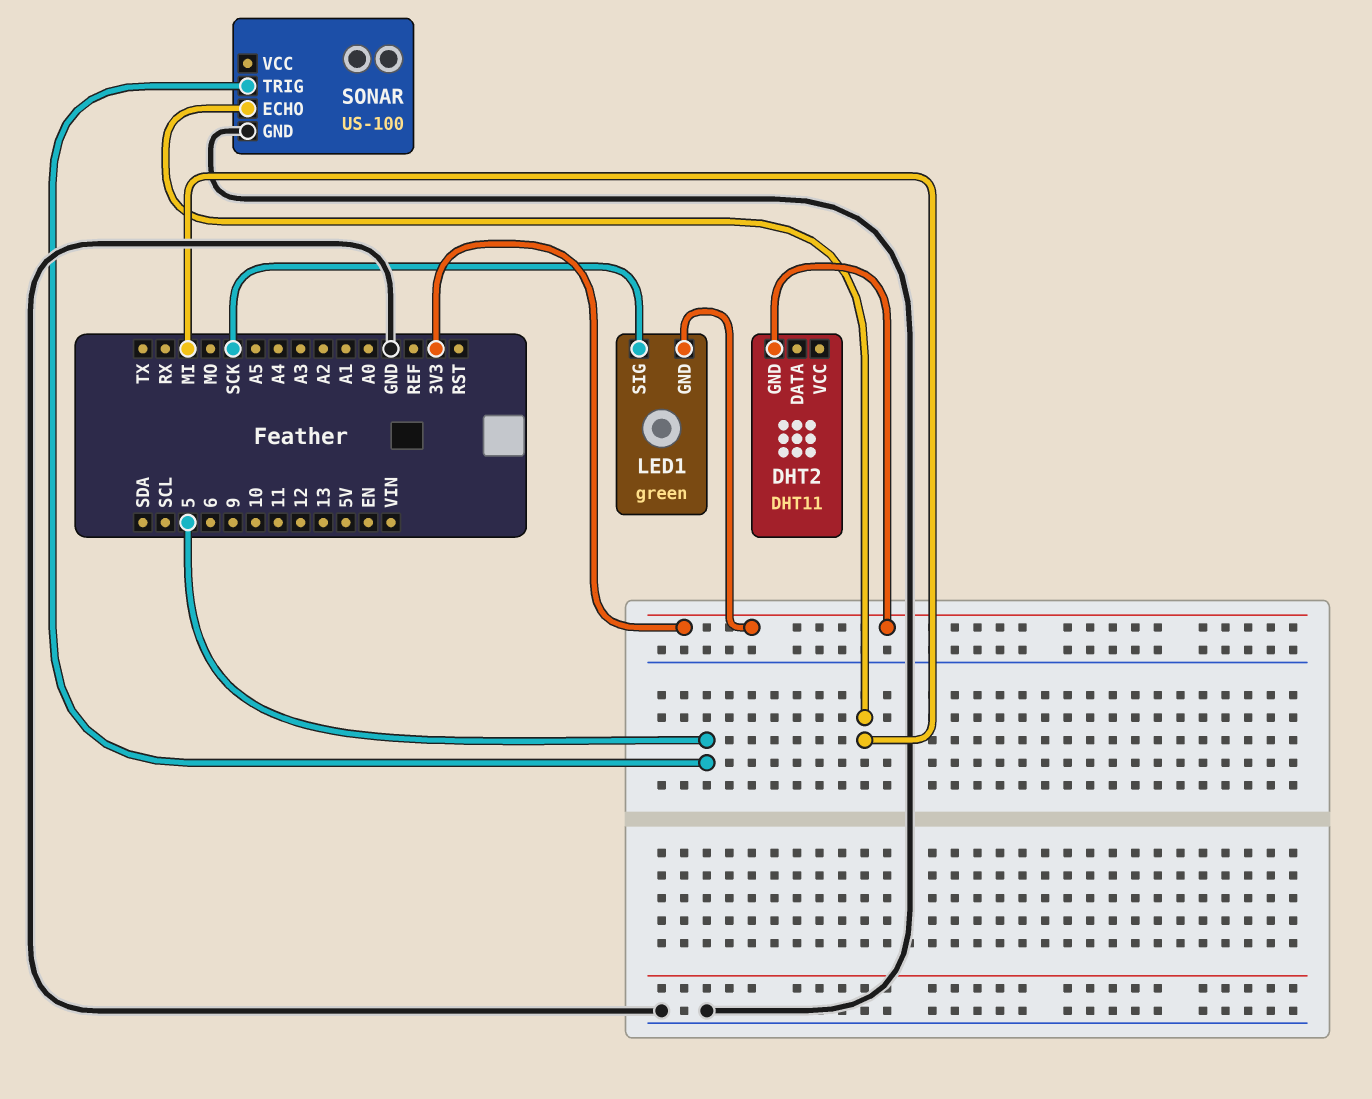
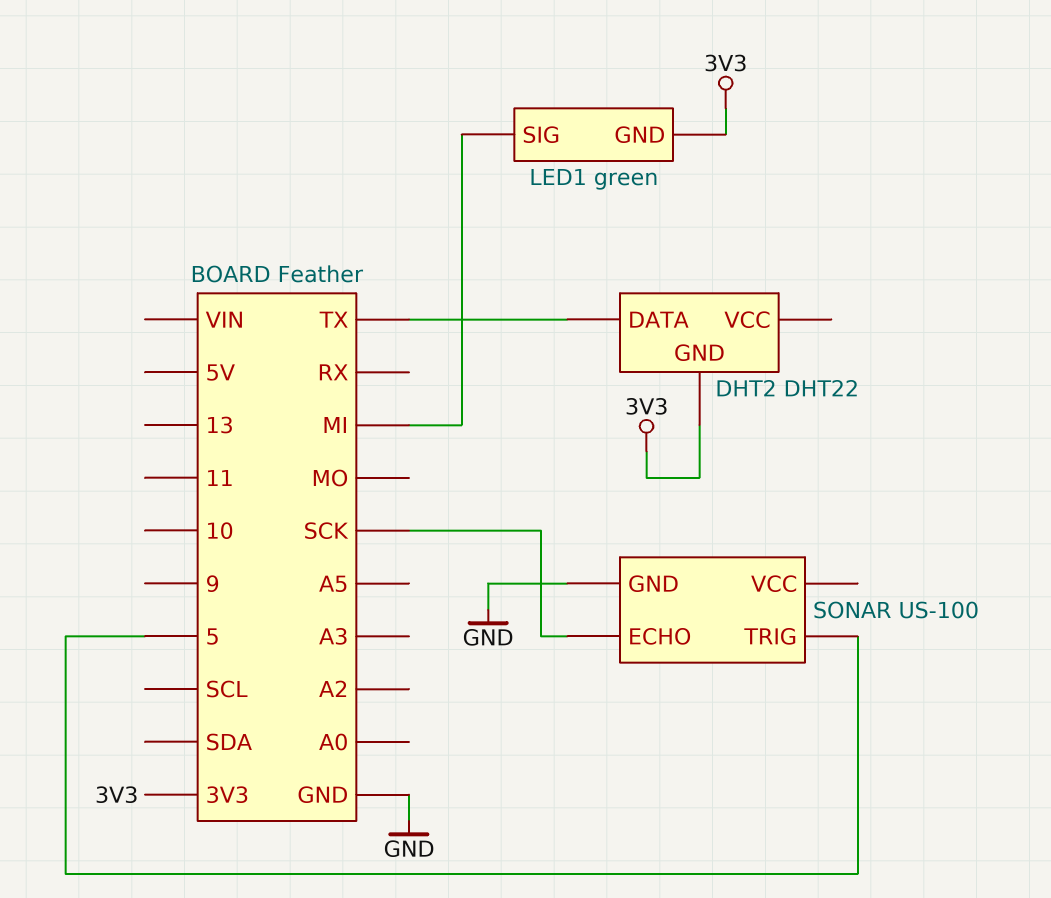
DHT2: DHT11 -> DHT22
DHT2 pin DATA: none -> TX
LED1 pin SIG: SCK -> MI
SONAR pin ECHO: MI -> SCK

